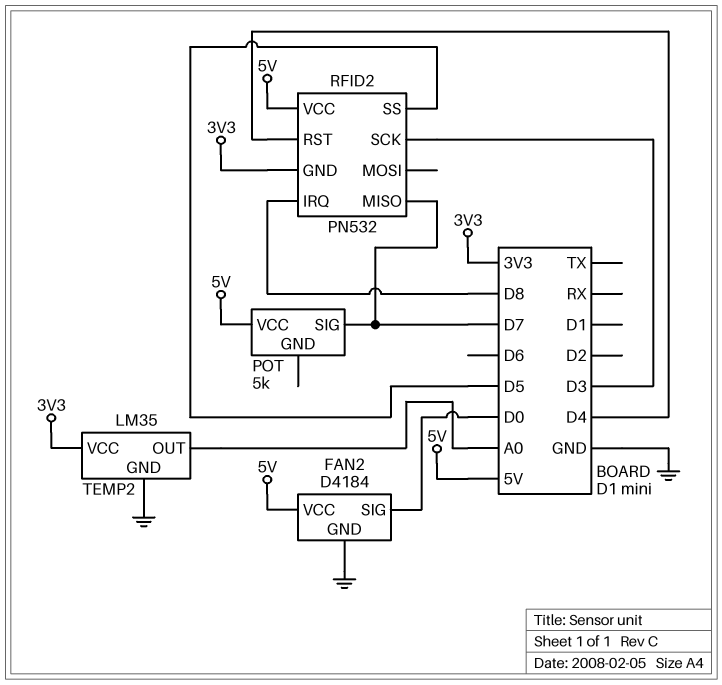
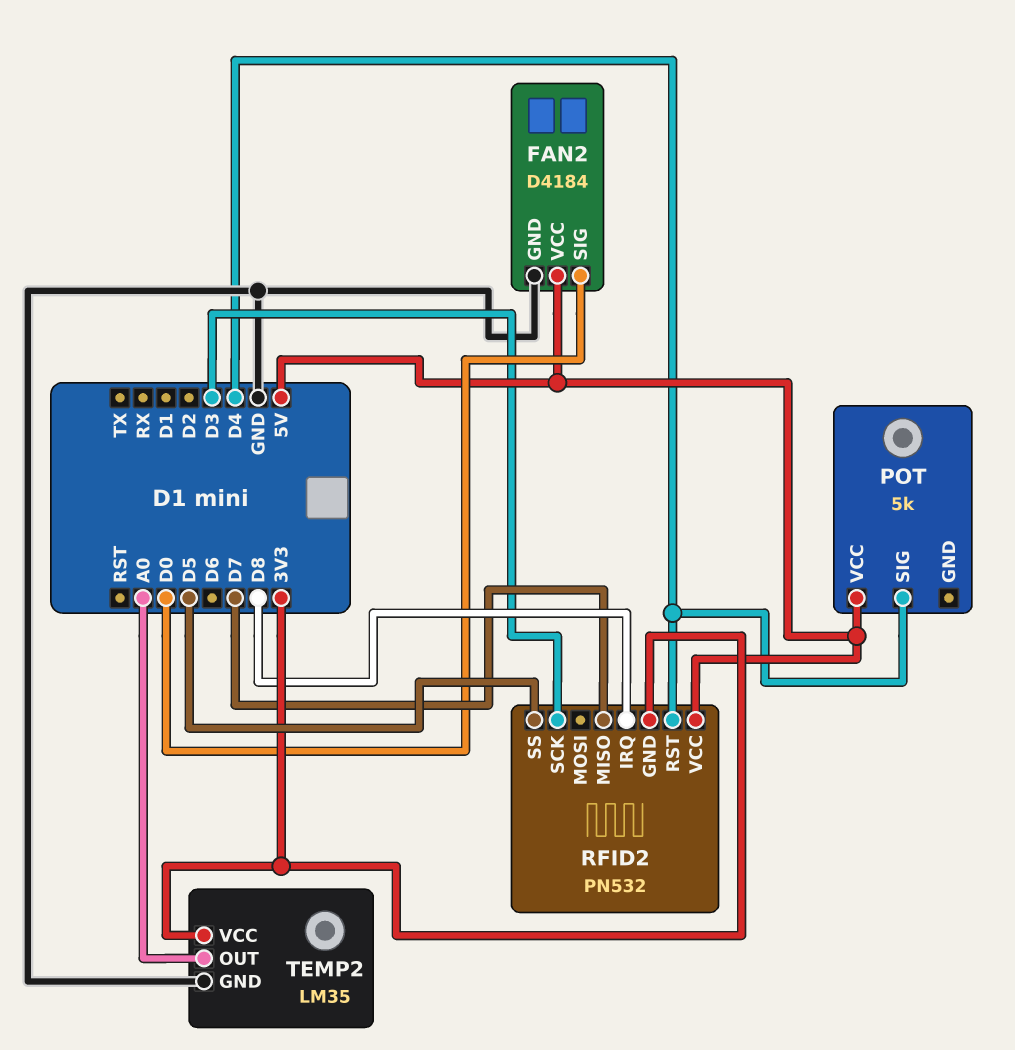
POT pin SIG: D7 -> D4

